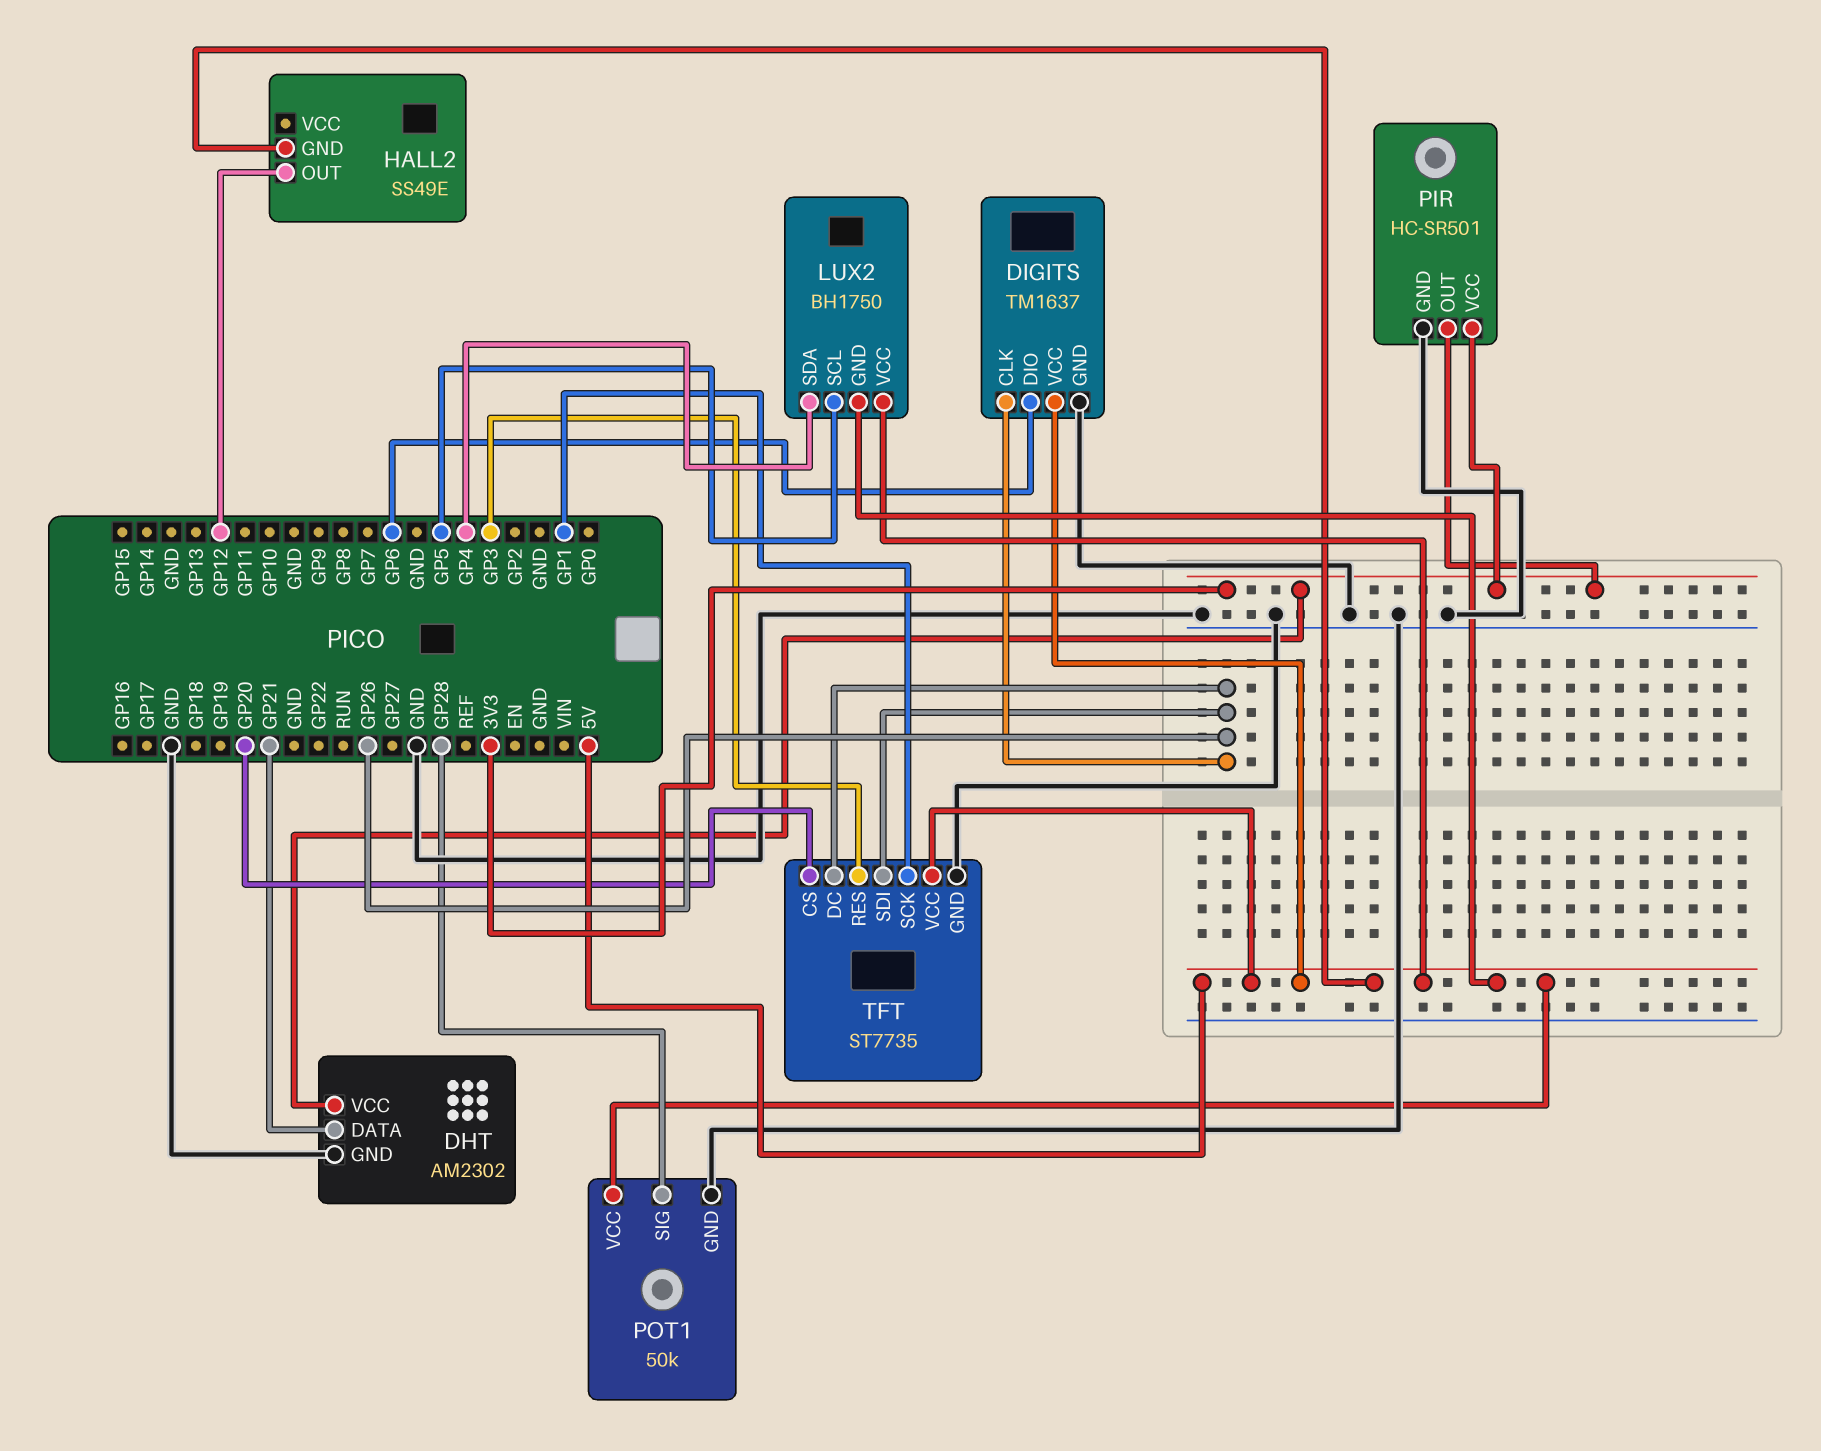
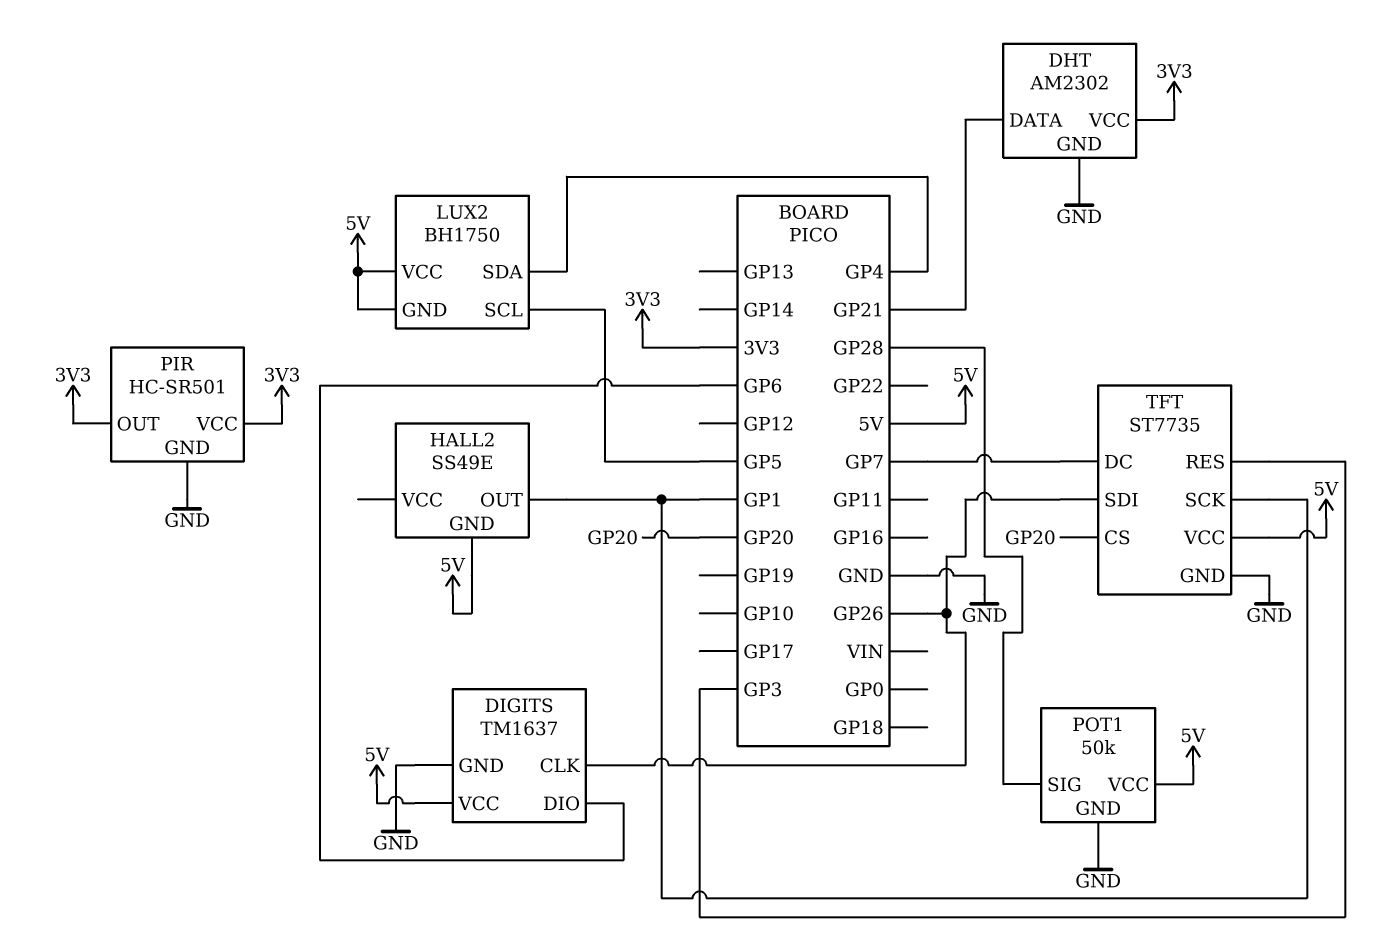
HALL2 pin OUT: GP12 -> GP1
TFT pin DC: GP26 -> GP7

